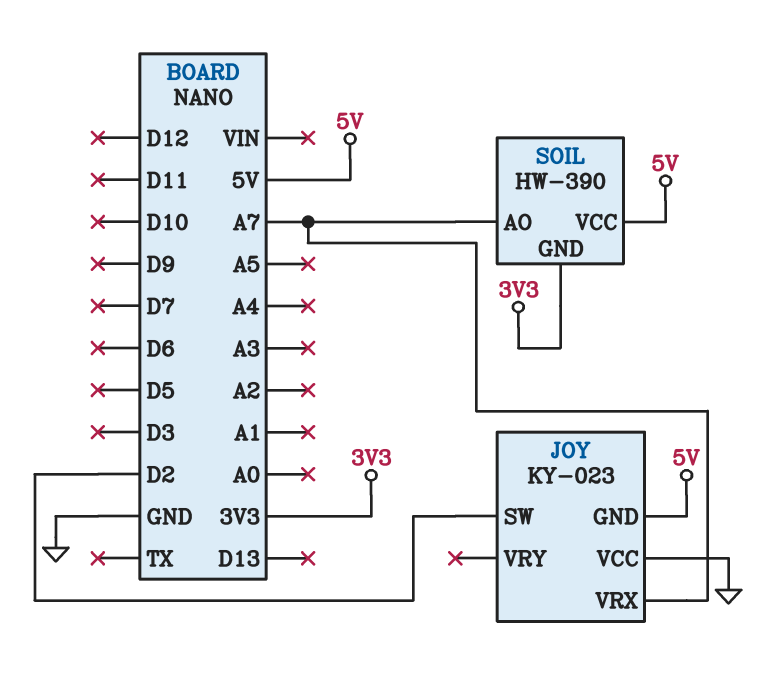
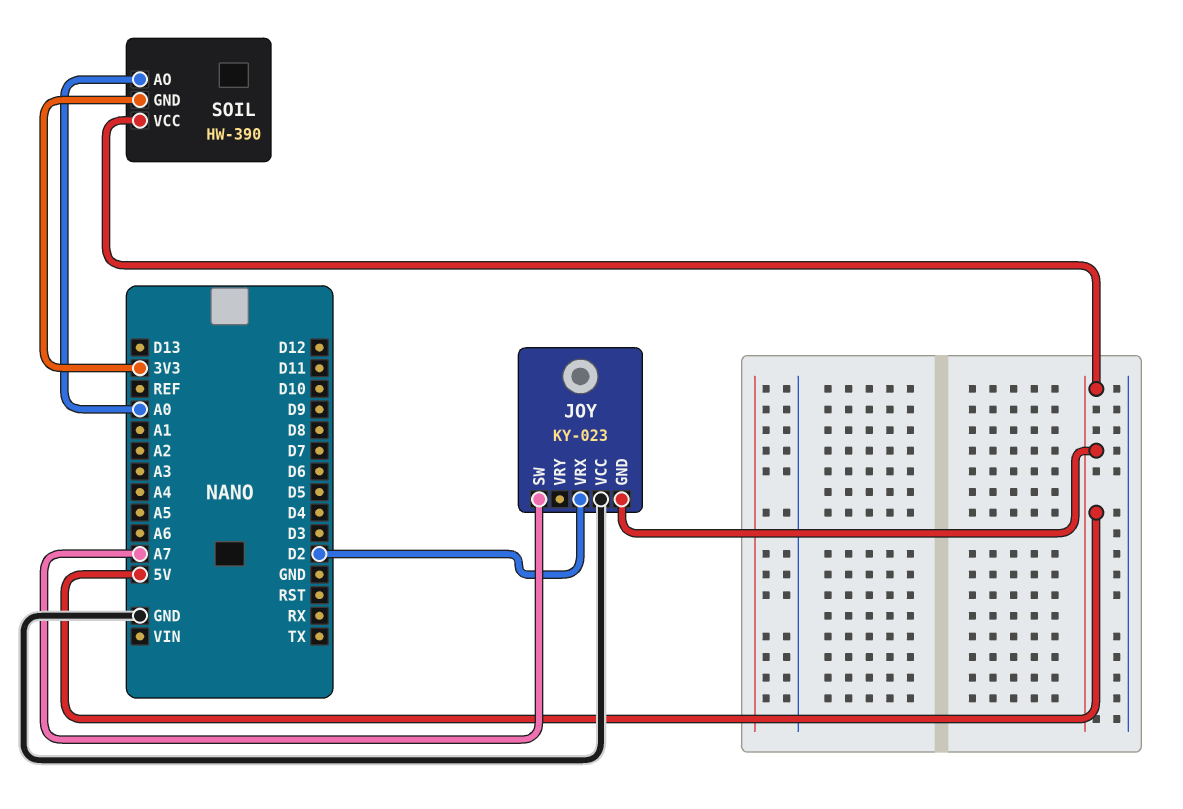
JOY pin SW: D2 -> A7
JOY pin VRX: A7 -> D2
SOIL pin AO: A7 -> A0

